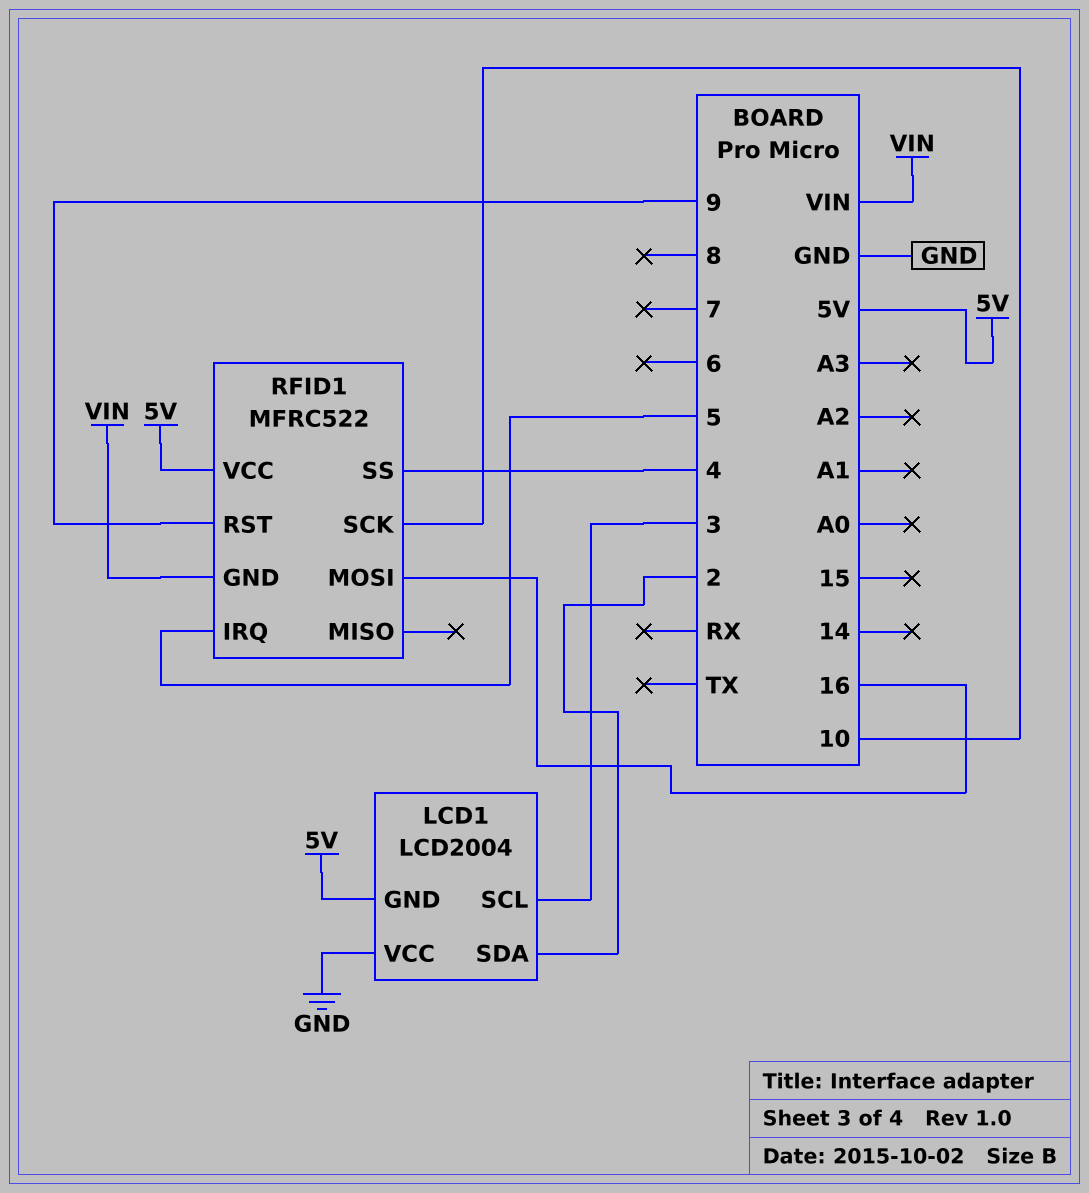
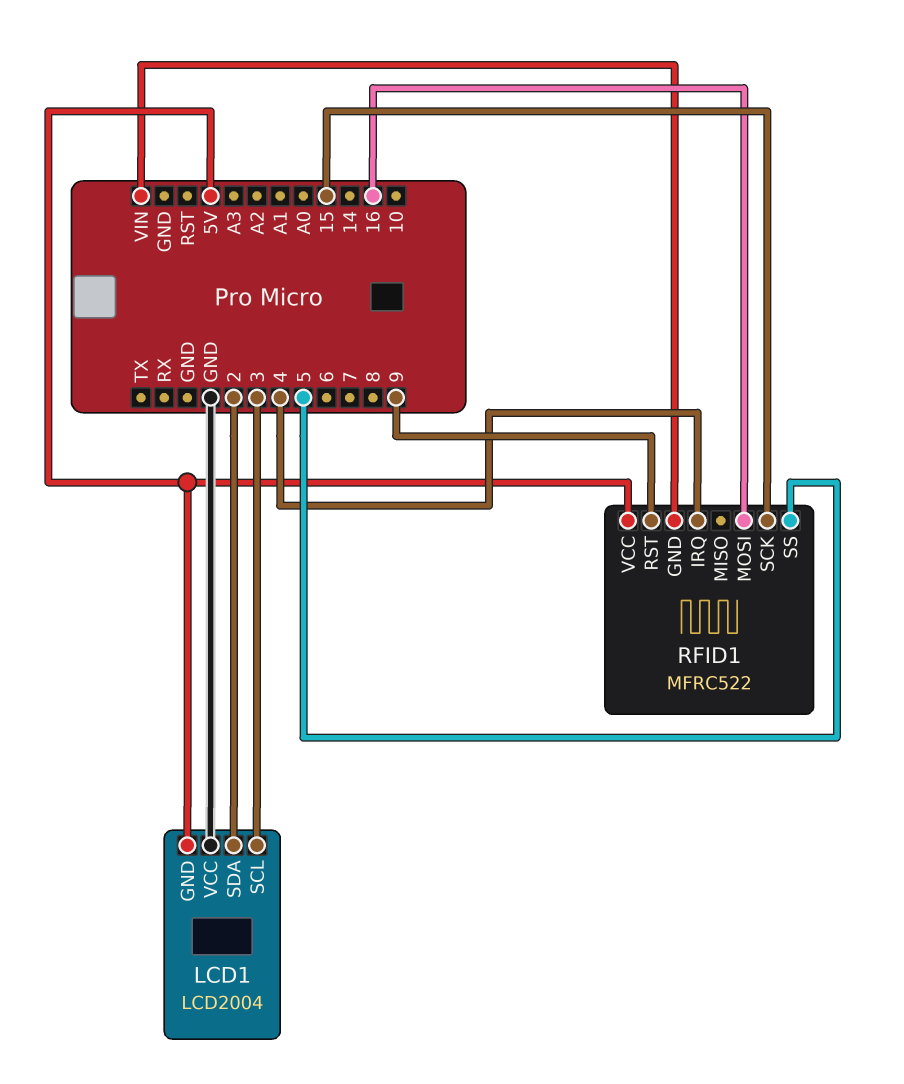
RFID1 pin IRQ: 5 -> 4
RFID1 pin SCK: 10 -> 15
RFID1 pin SS: 4 -> 5

